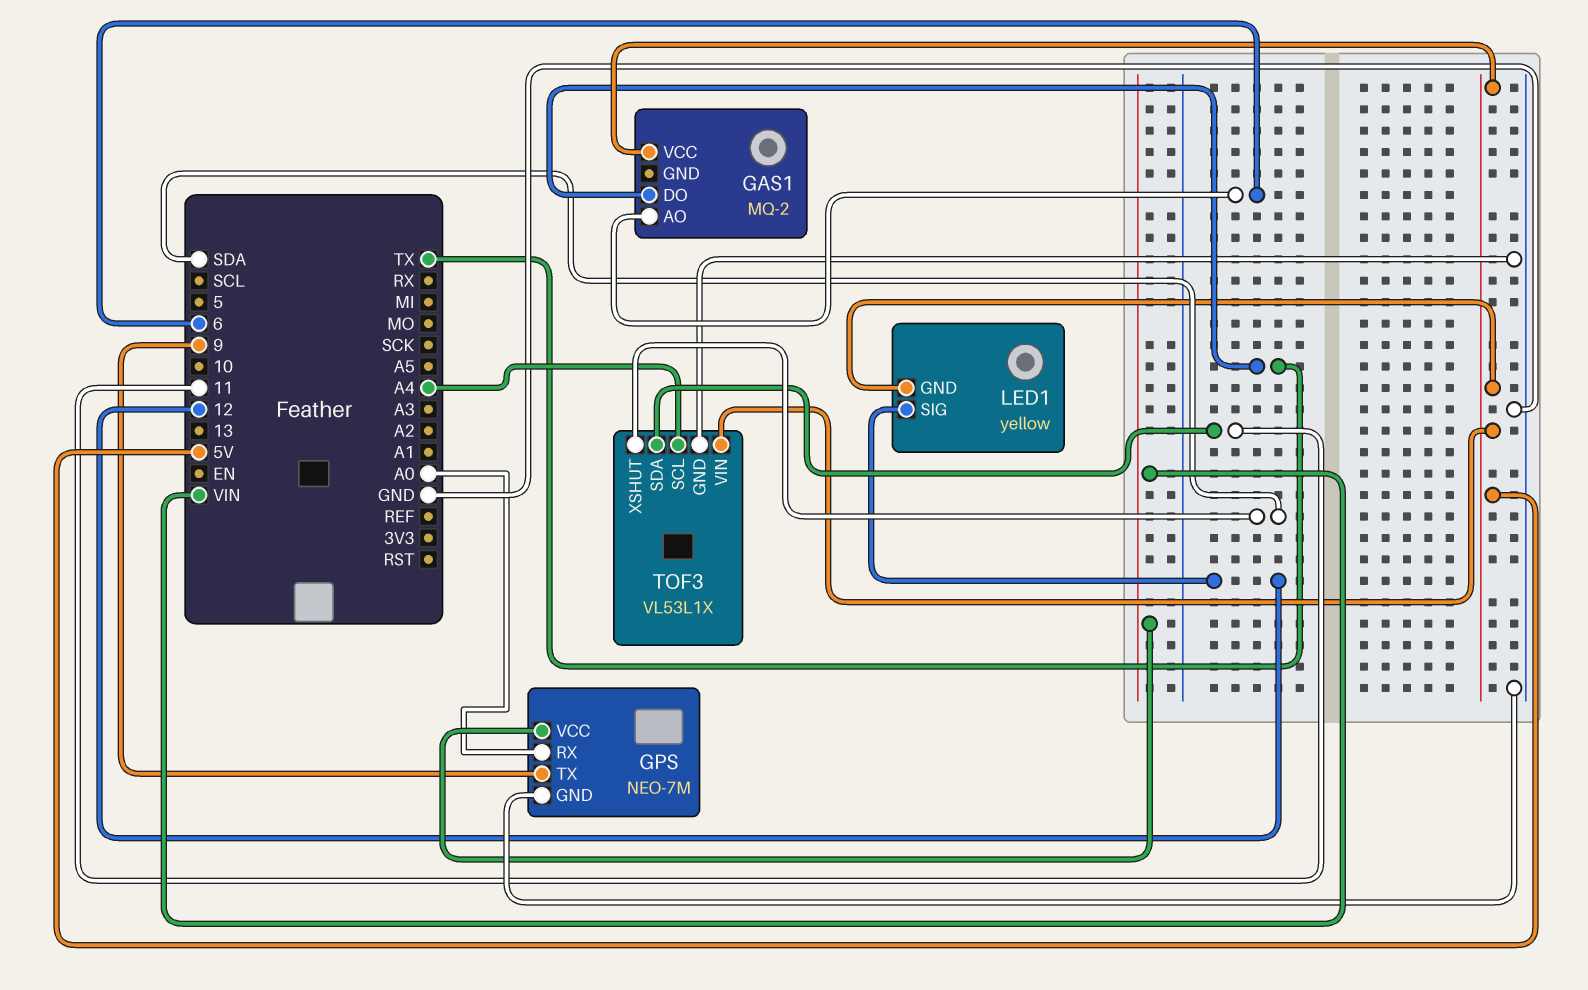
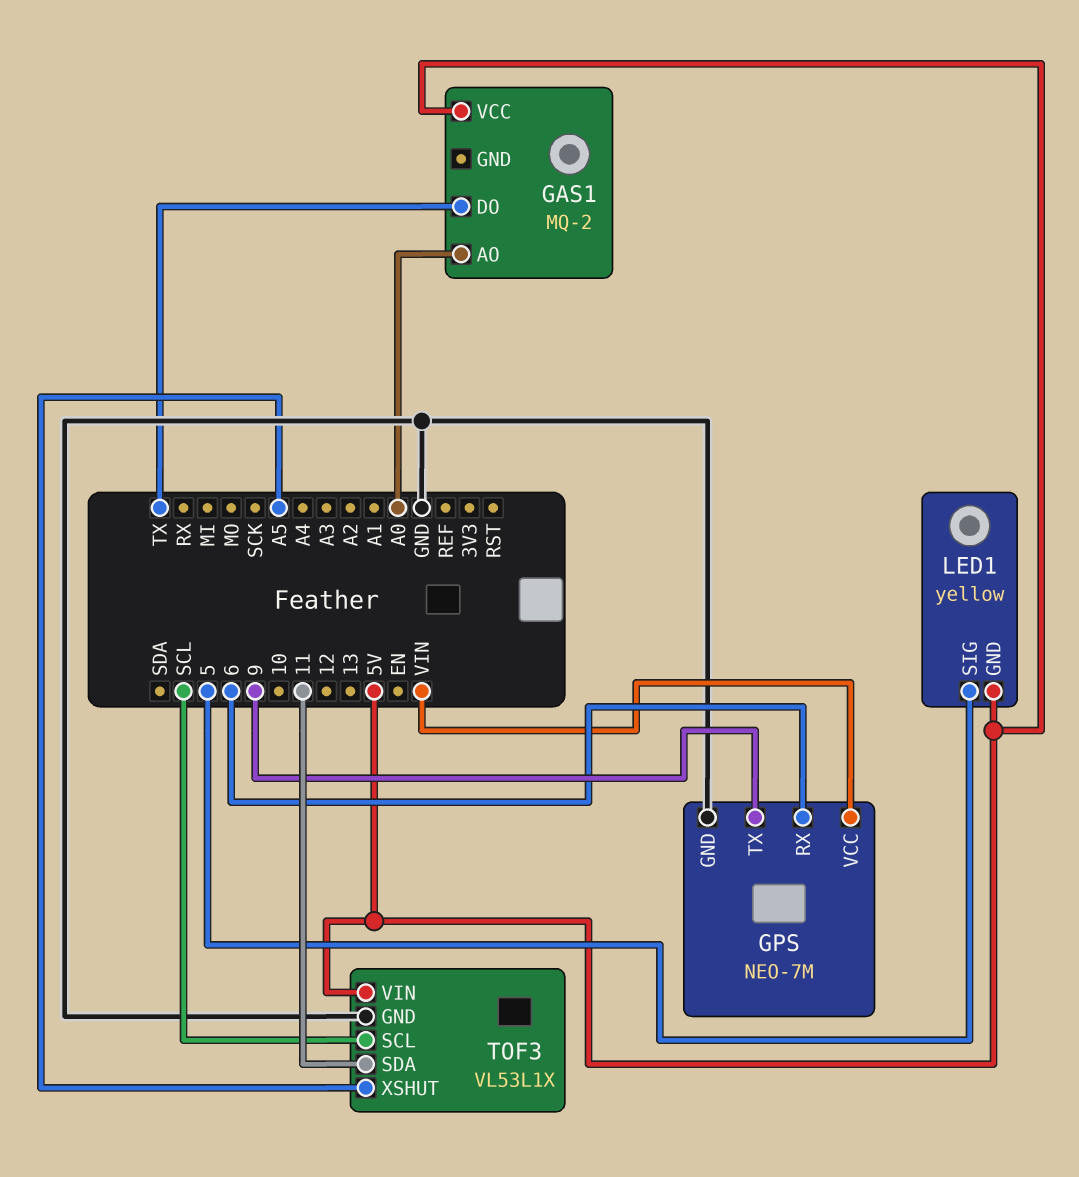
GAS1 pin AO: 6 -> A0
GPS pin RX: A0 -> 6
LED1 pin SIG: 12 -> 5
TOF3 pin SCL: A4 -> SCL
TOF3 pin XSHUT: SDA -> A5

